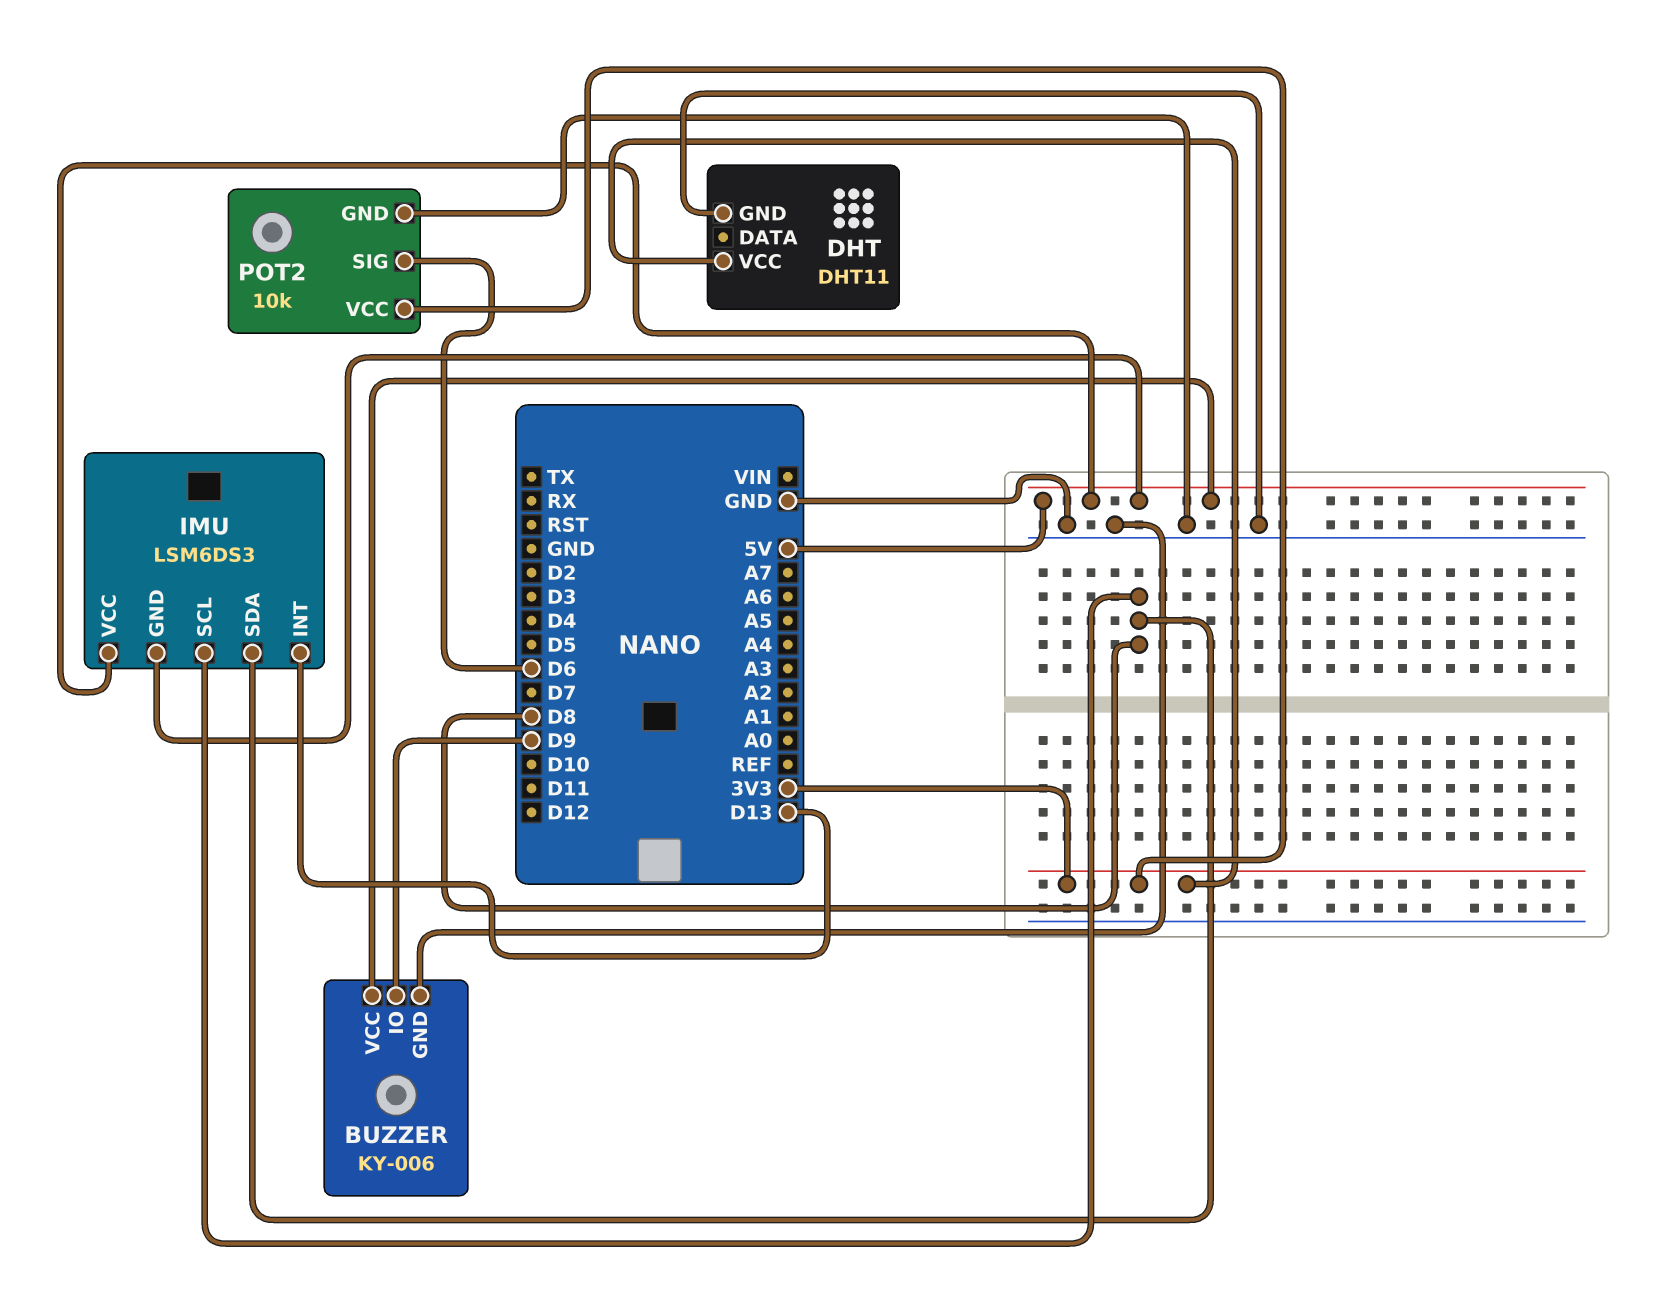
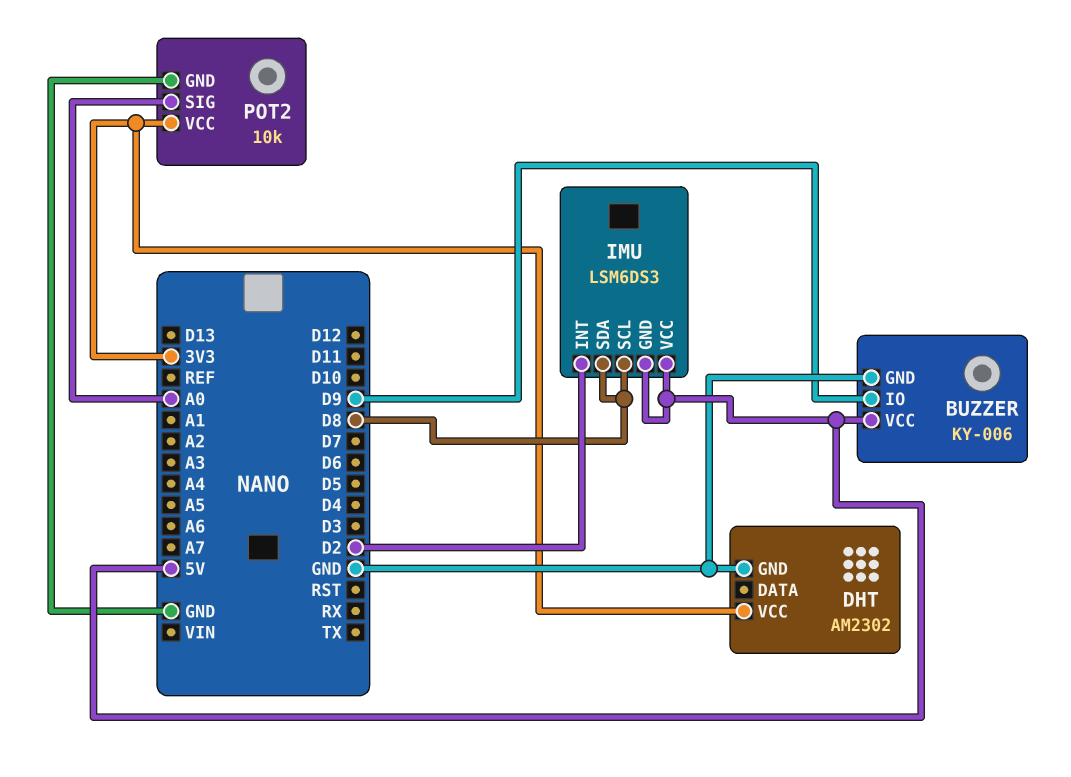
DHT: DHT11 -> AM2302
IMU pin INT: D13 -> D2
POT2 pin SIG: D6 -> A0

